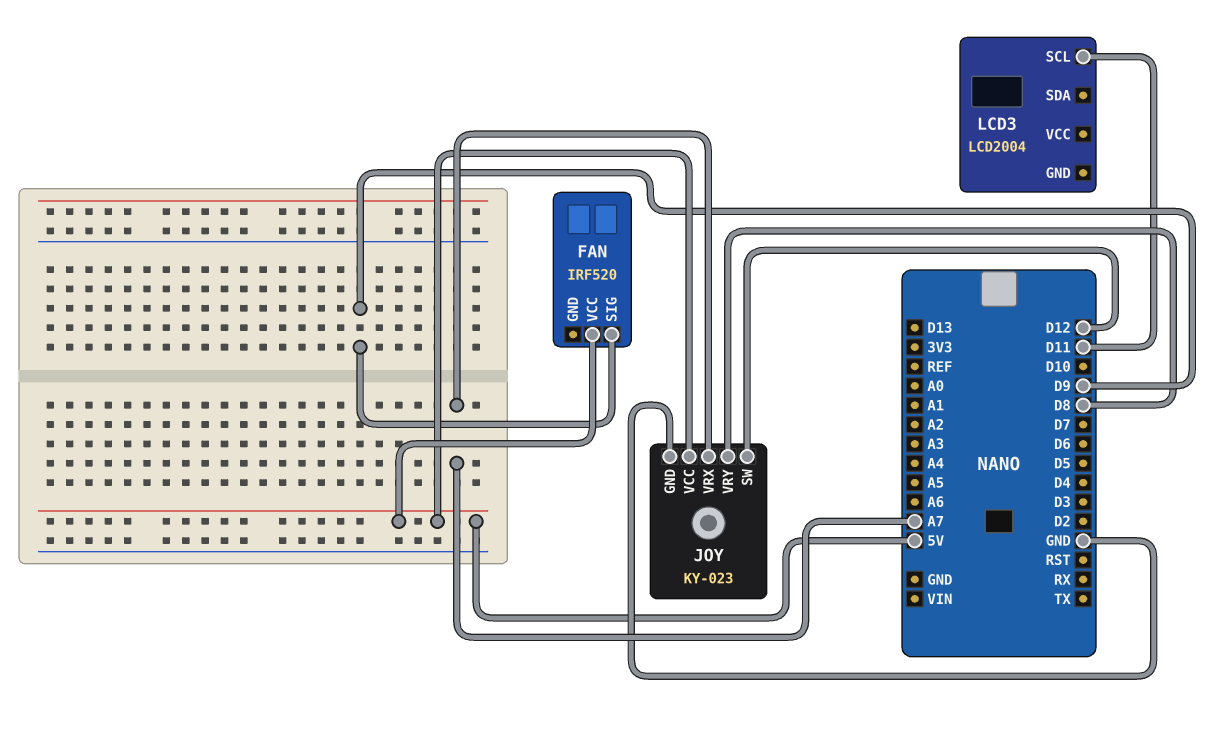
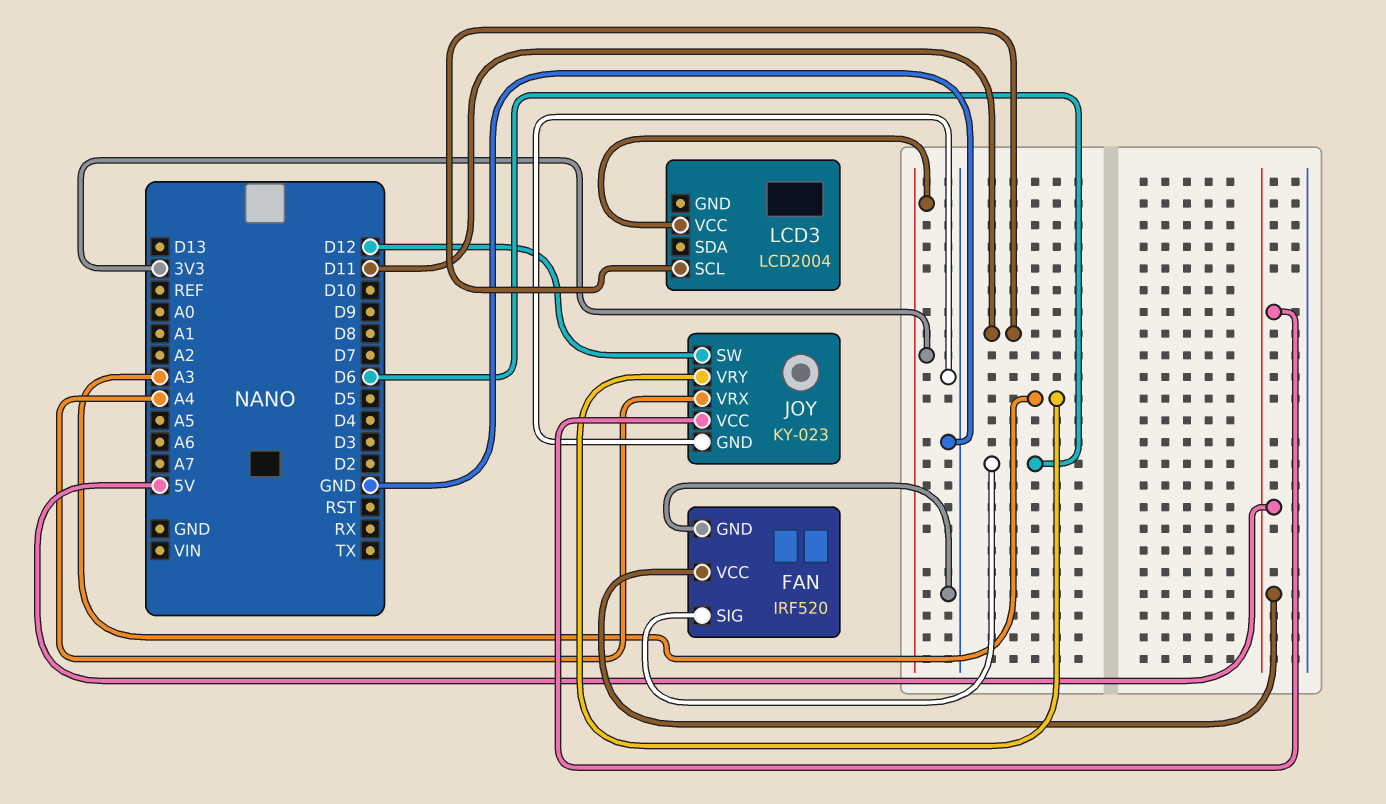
FAN pin GND: none -> GND
FAN pin SIG: D9 -> D6
JOY pin VRX: A7 -> A4
JOY pin VRY: D8 -> A3
LCD3 pin VCC: none -> 3V3

